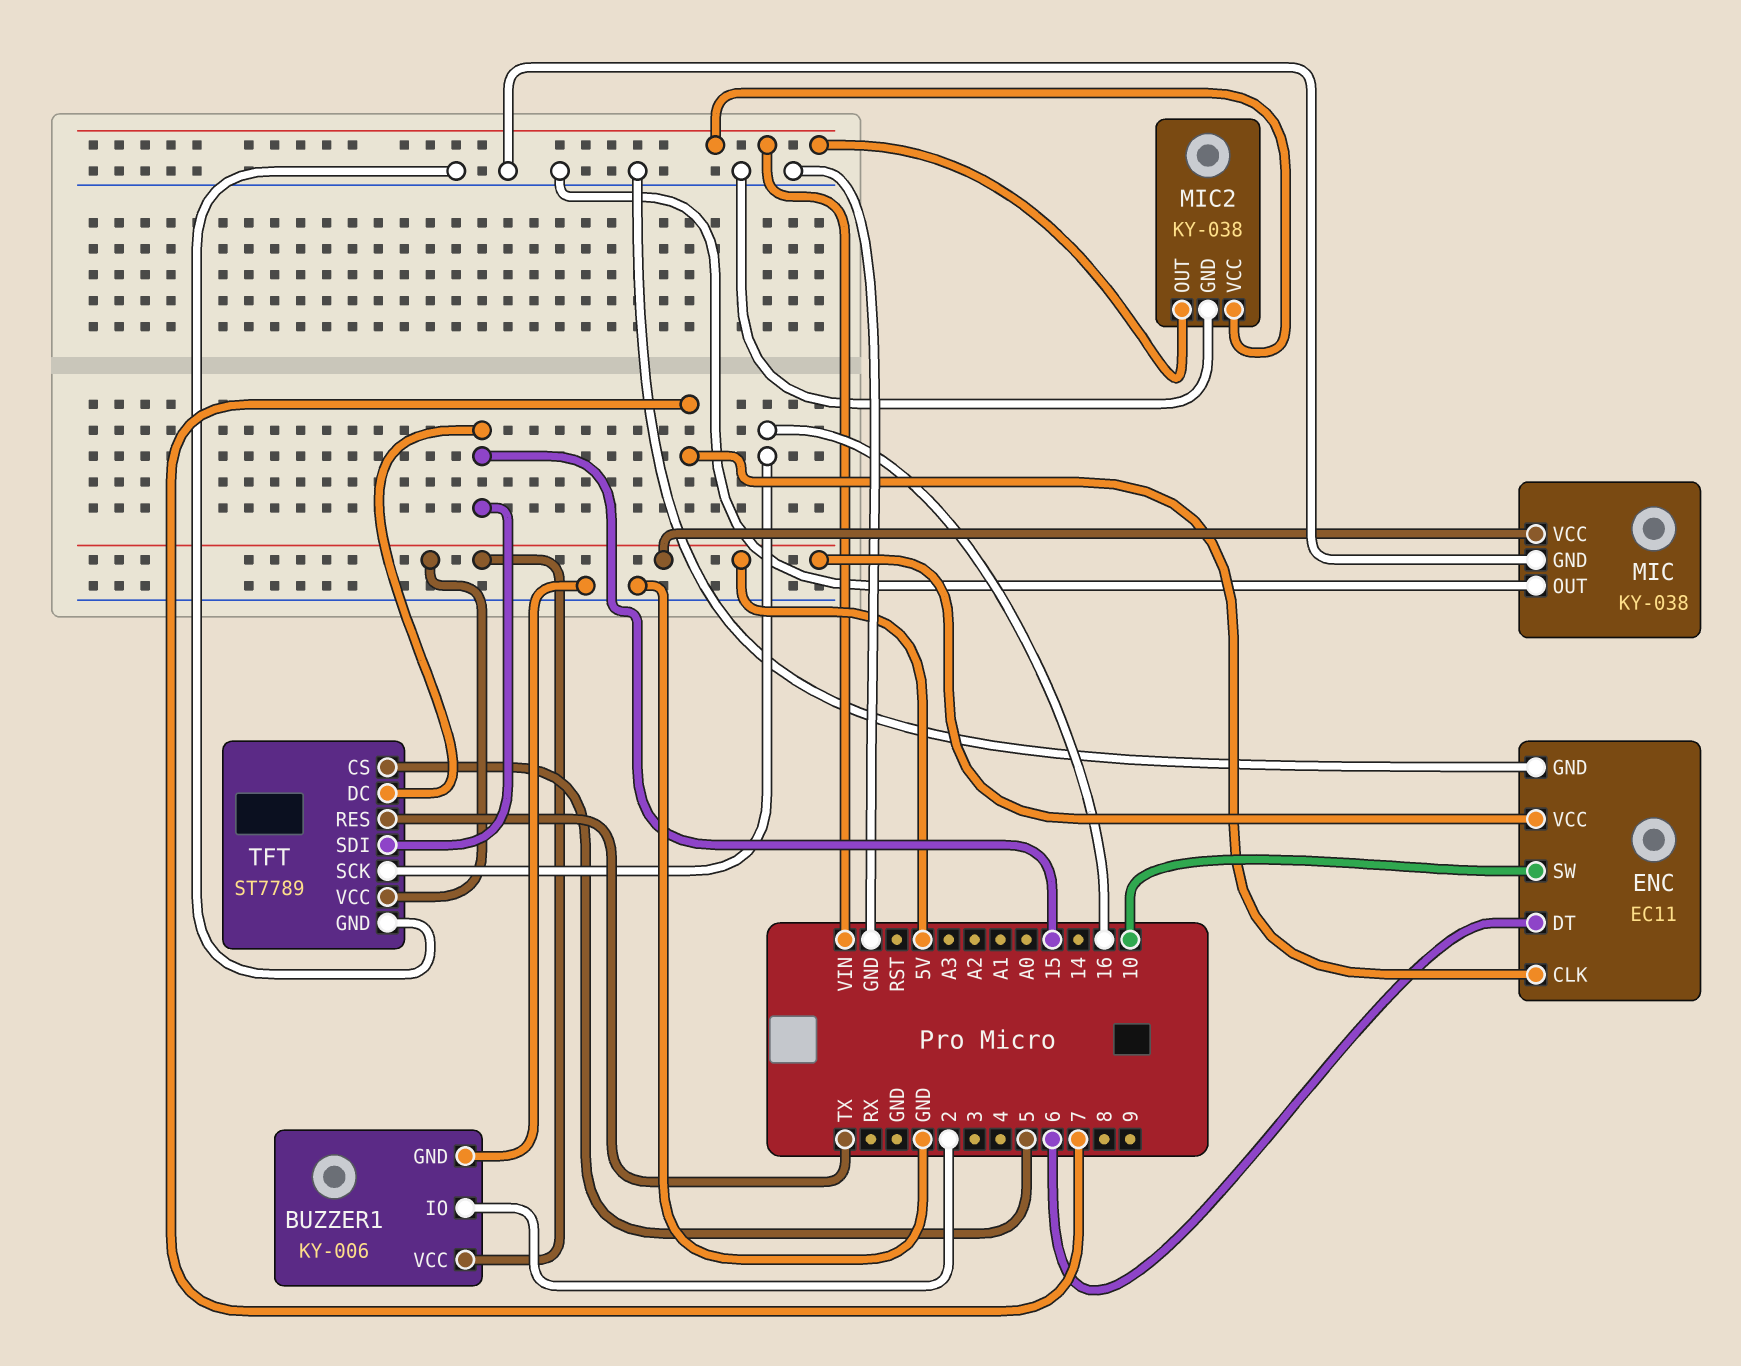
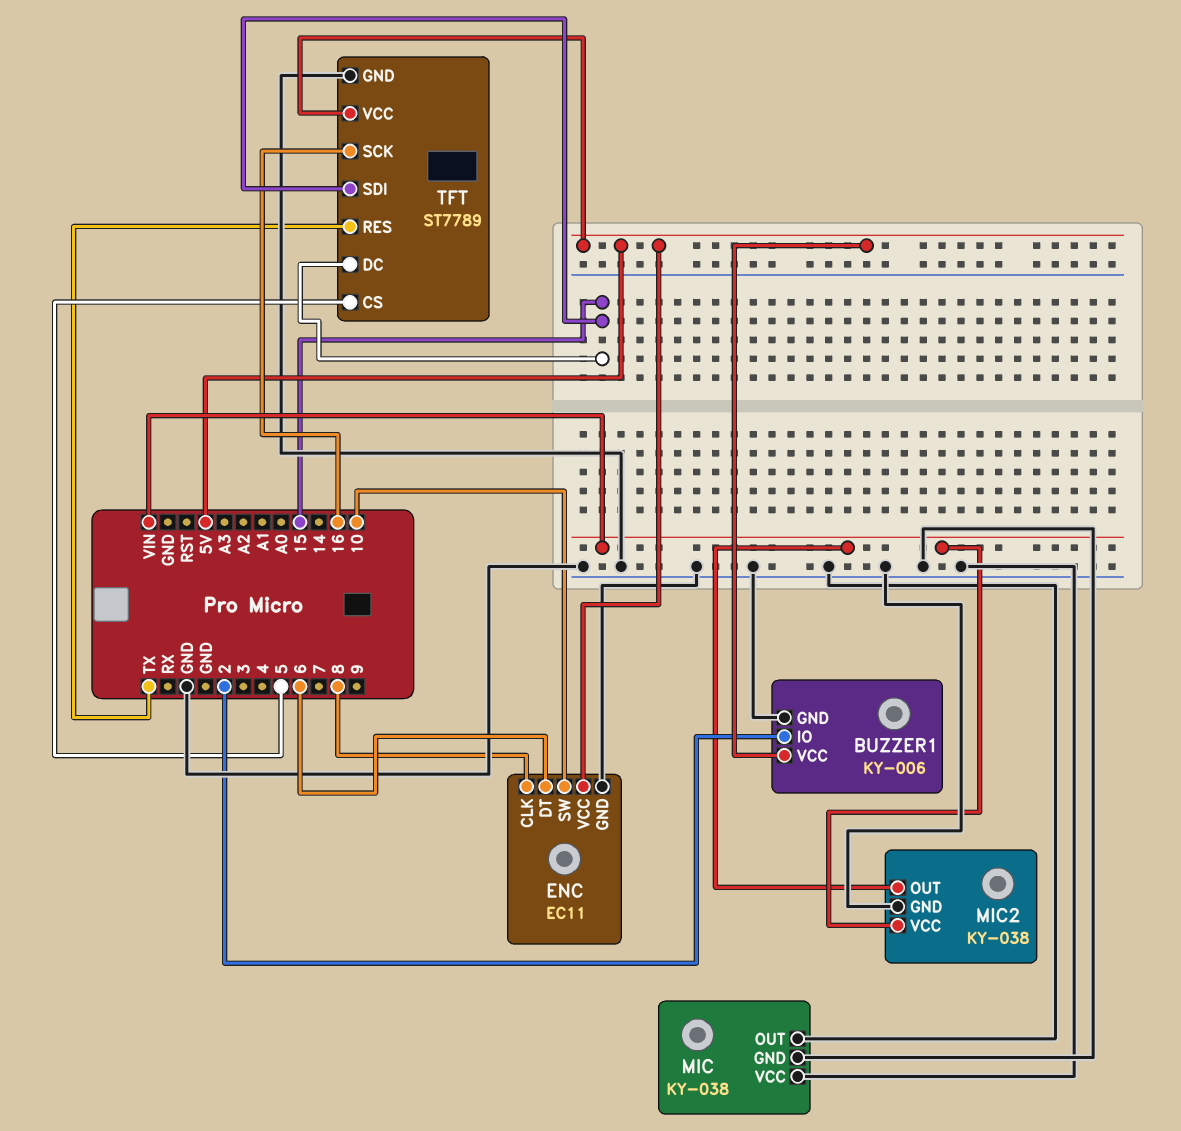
ENC pin CLK: 7 -> 8
MIC pin VCC: 5V -> GND

